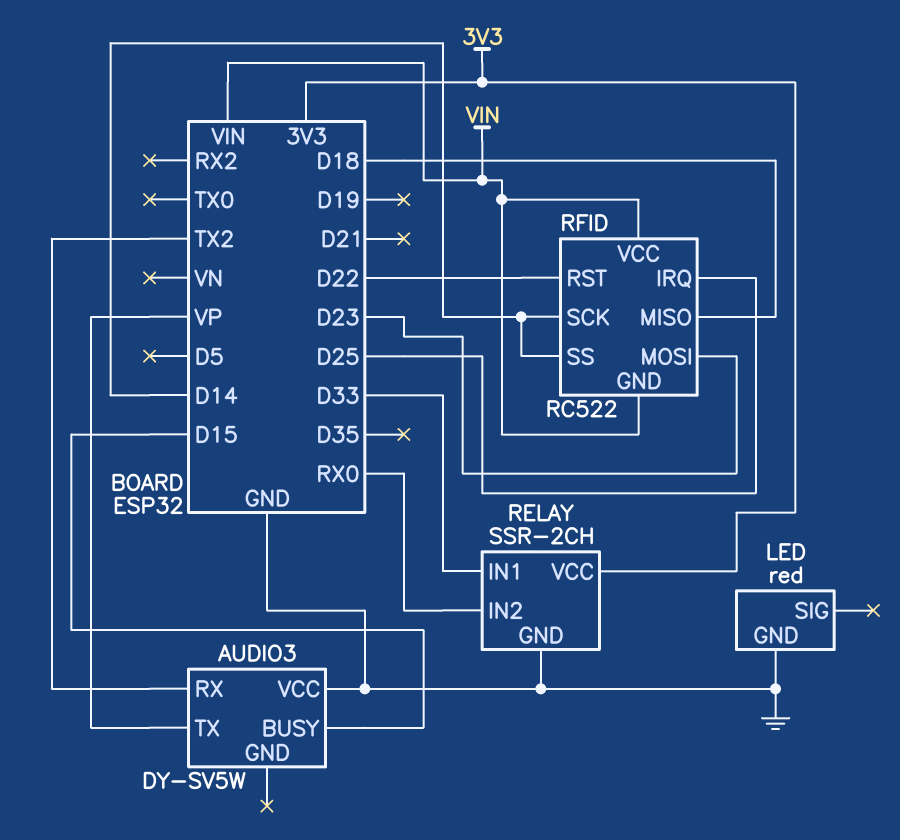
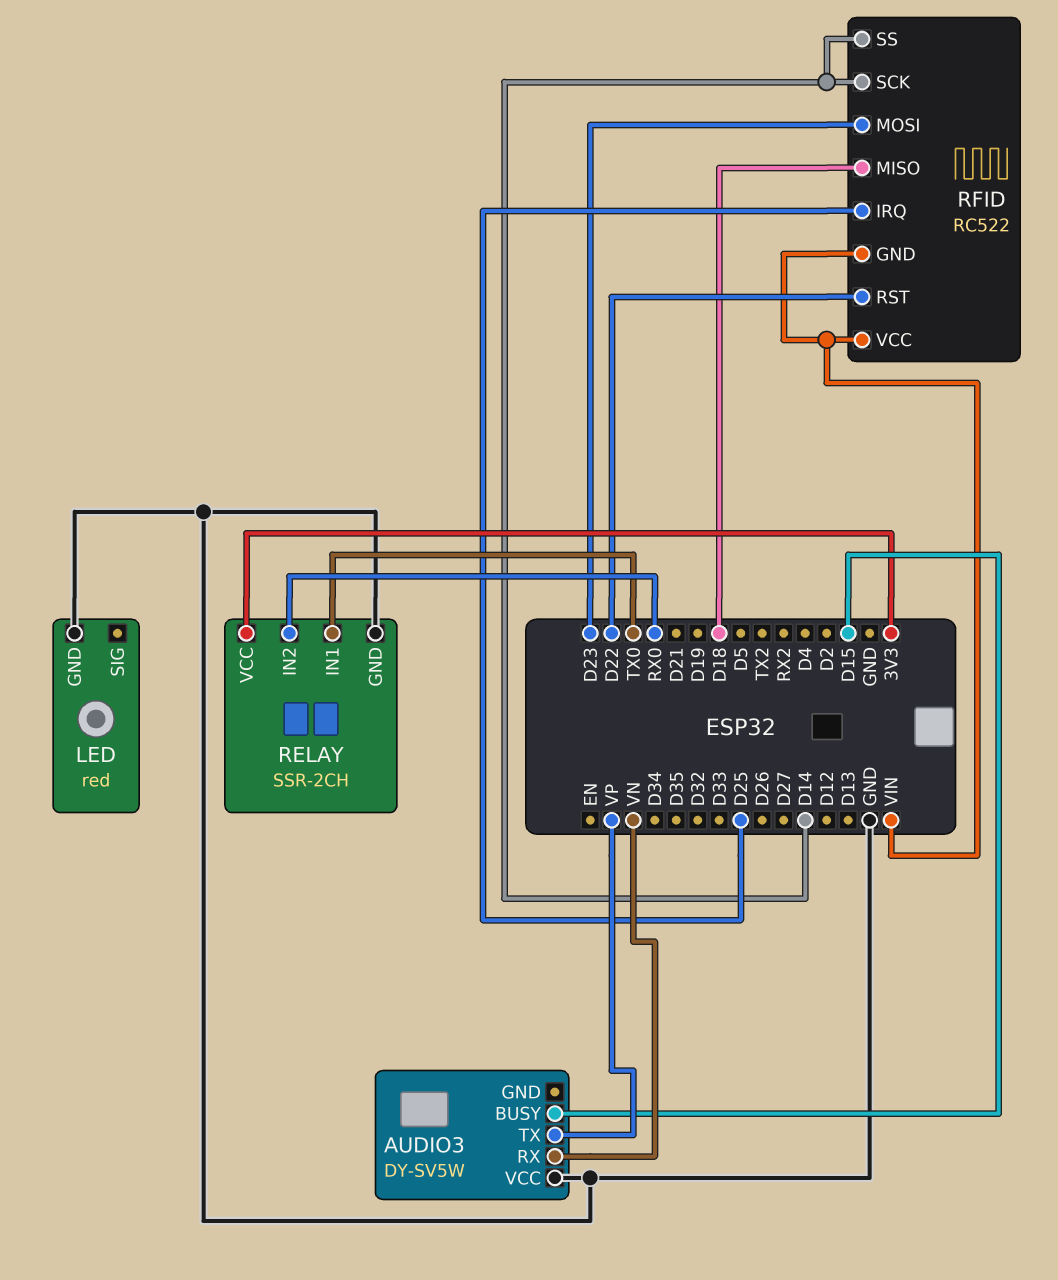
AUDIO3 pin RX: TX2 -> VN
RELAY pin IN1: D33 -> TX0

